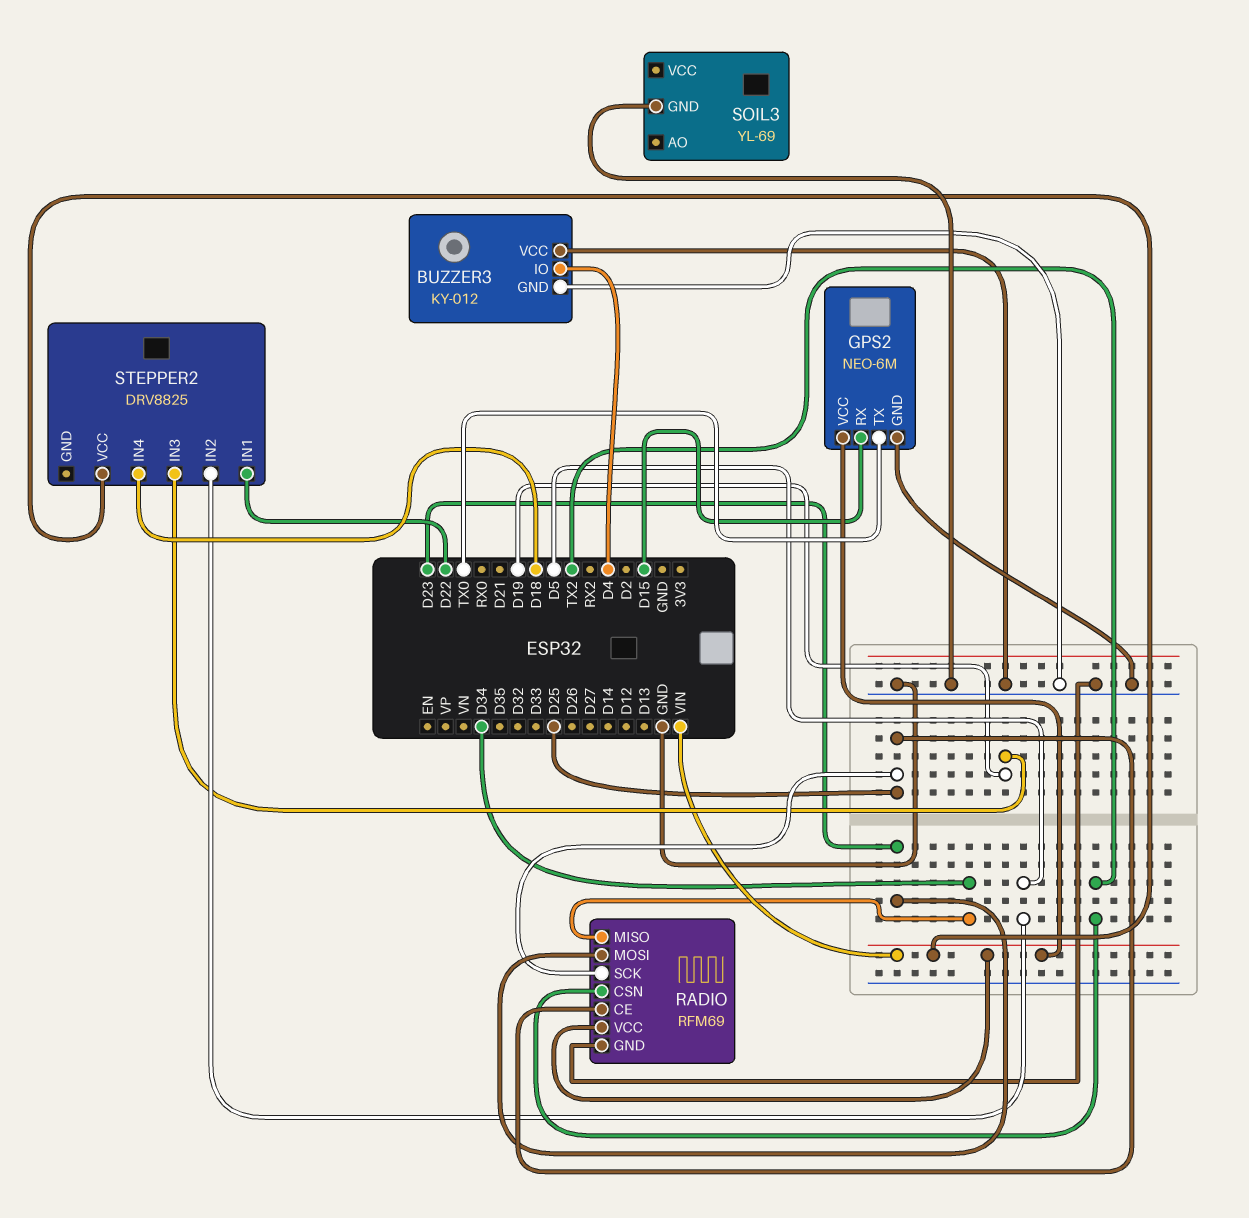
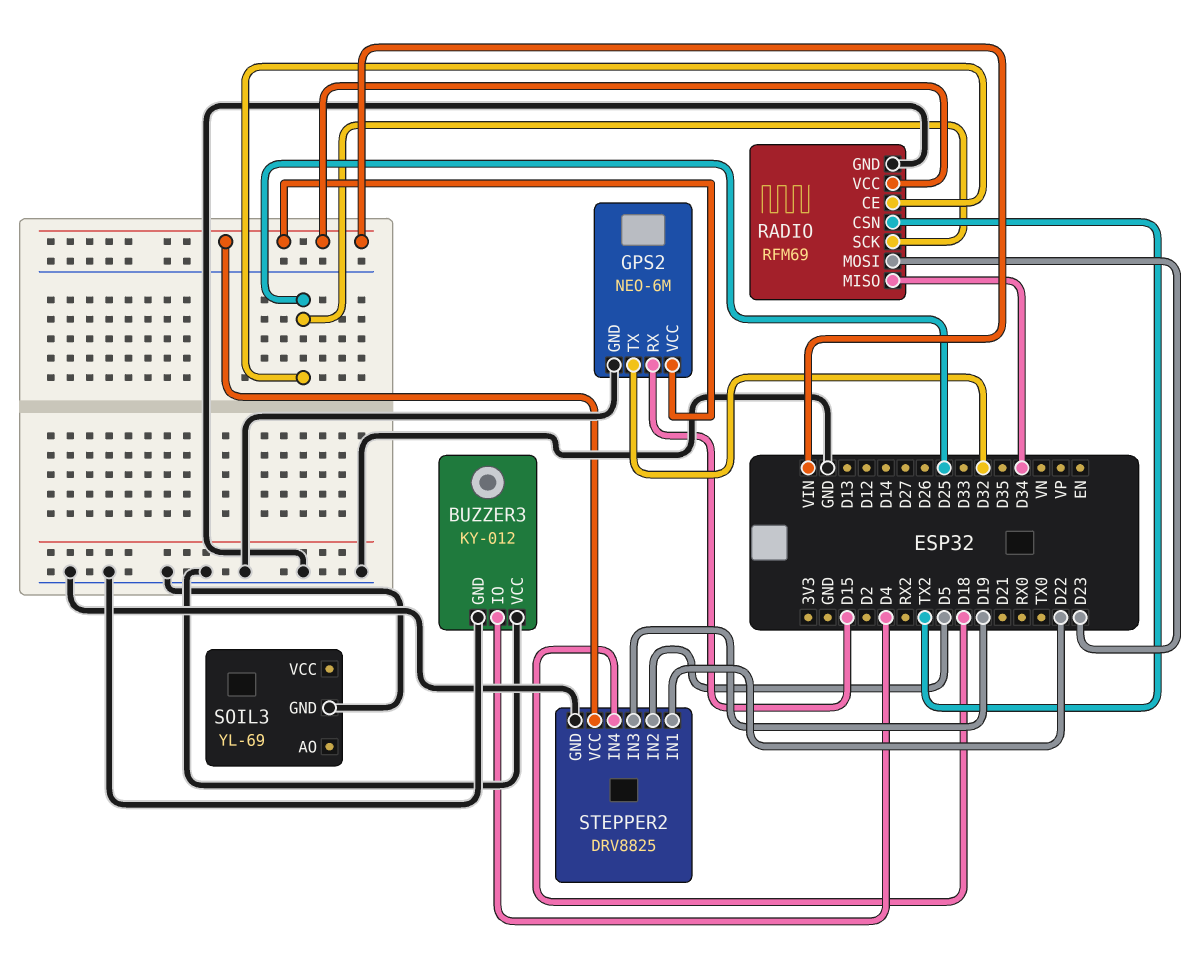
GPS2 pin TX: TX0 -> D32
STEPPER2 pin GND: none -> GND

